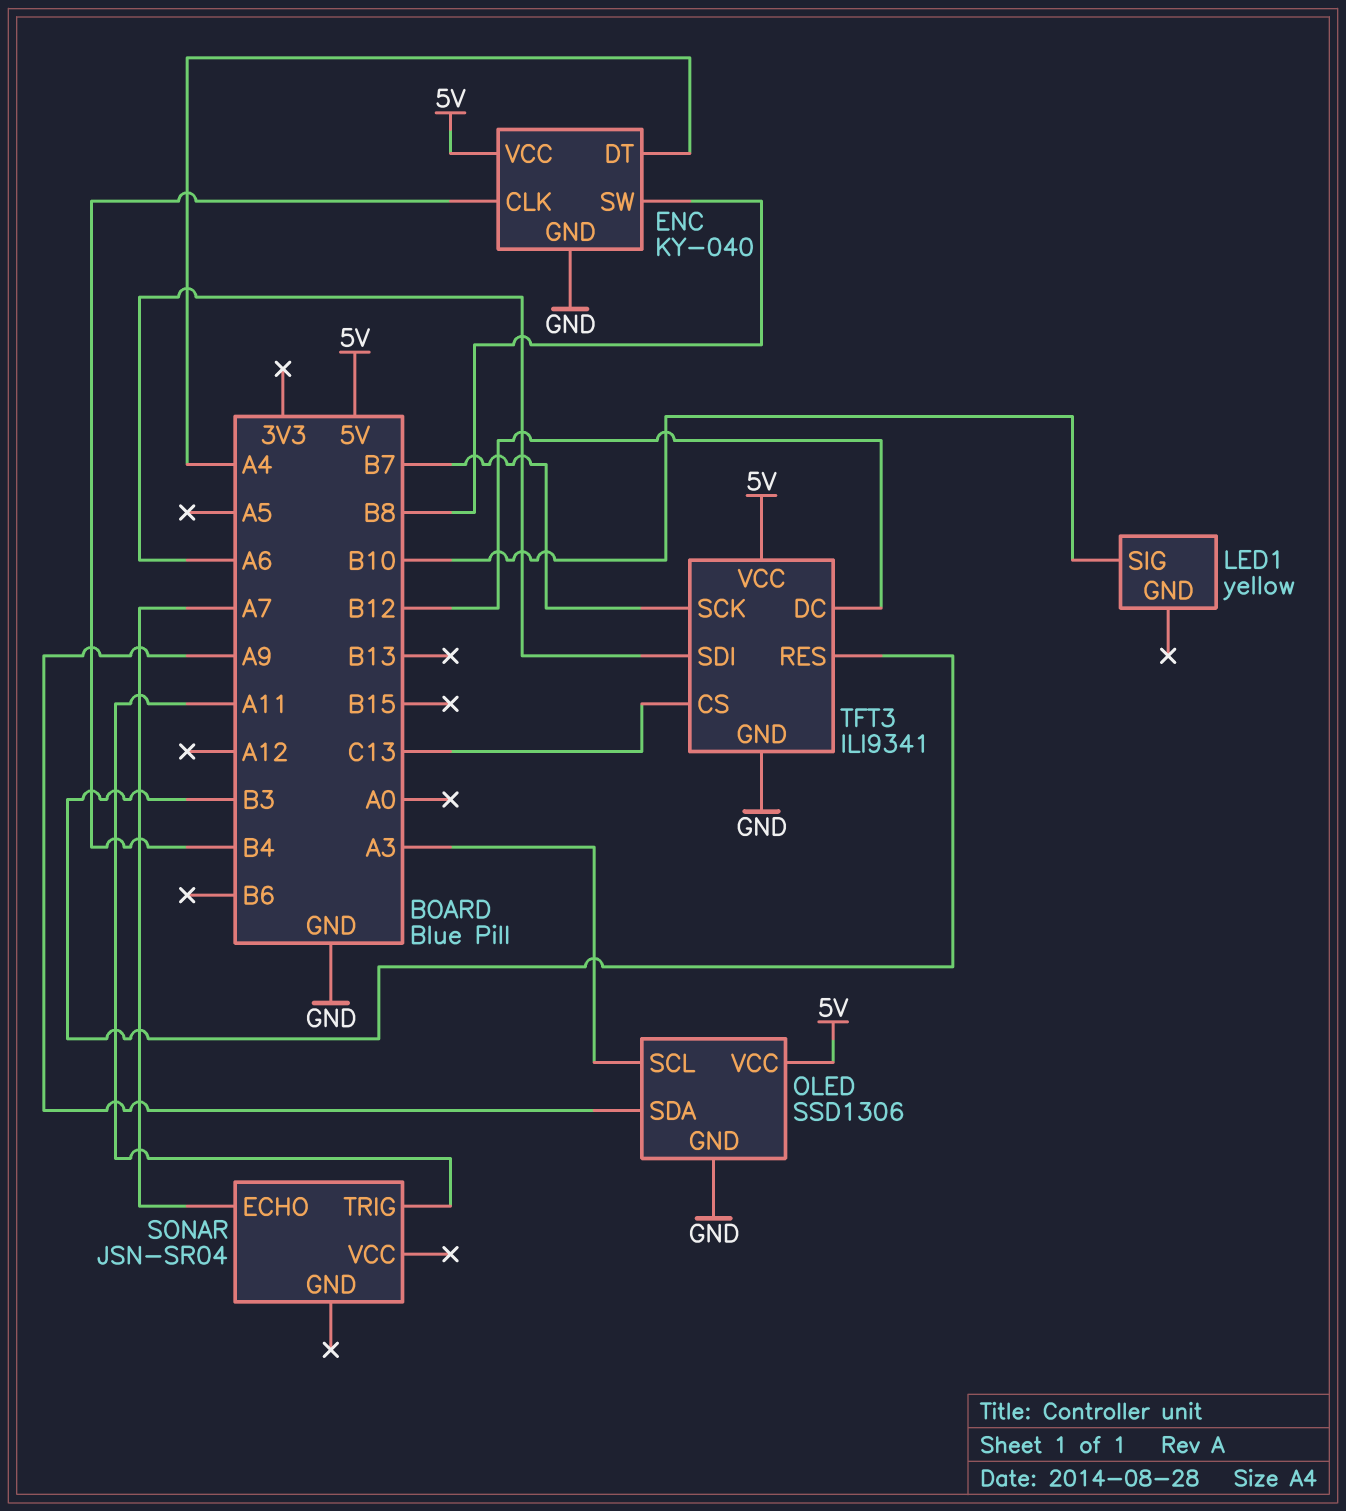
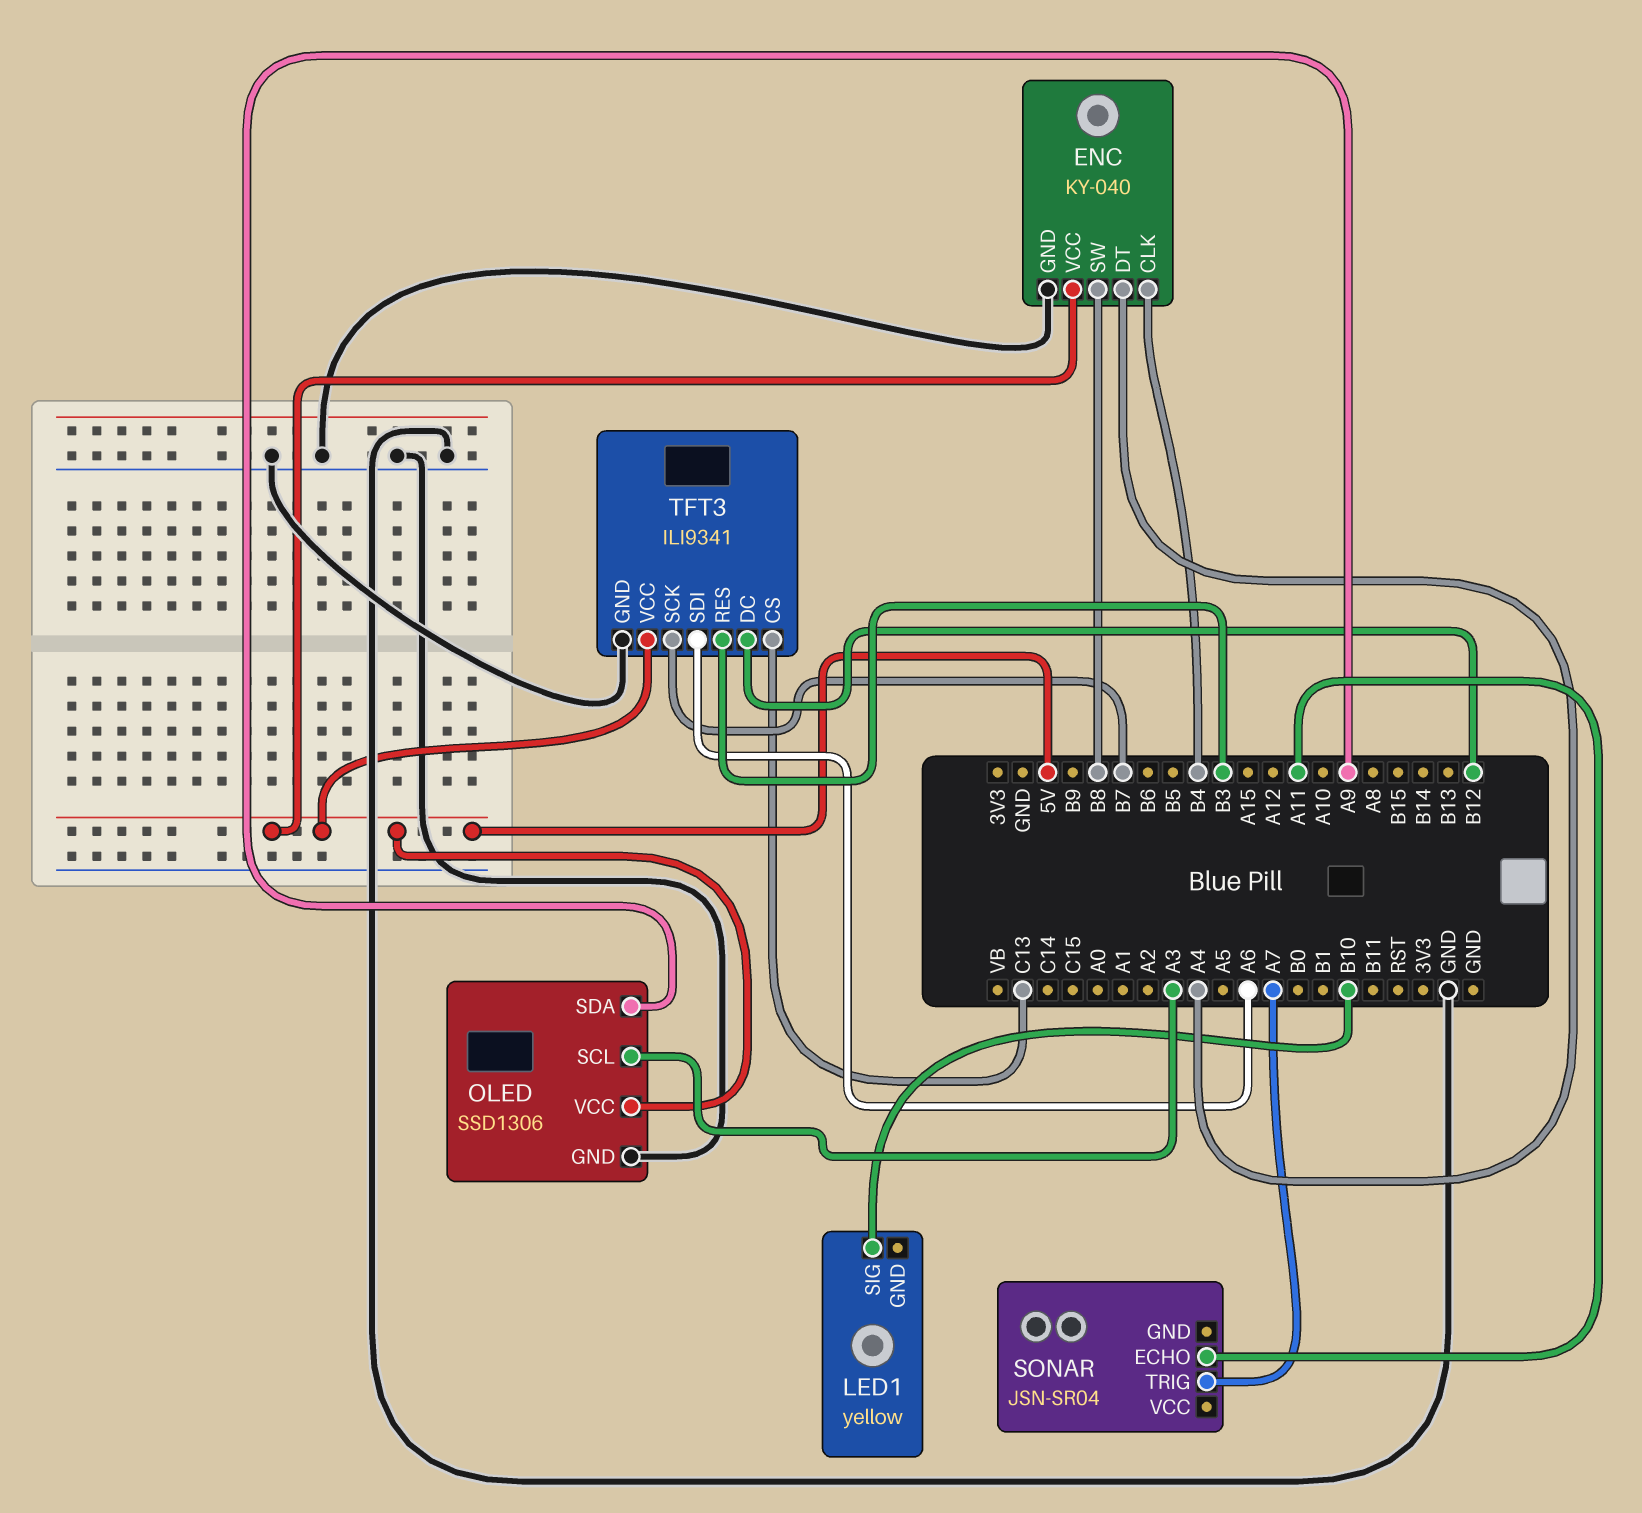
SONAR pin ECHO: A7 -> A11
SONAR pin TRIG: A11 -> A7

